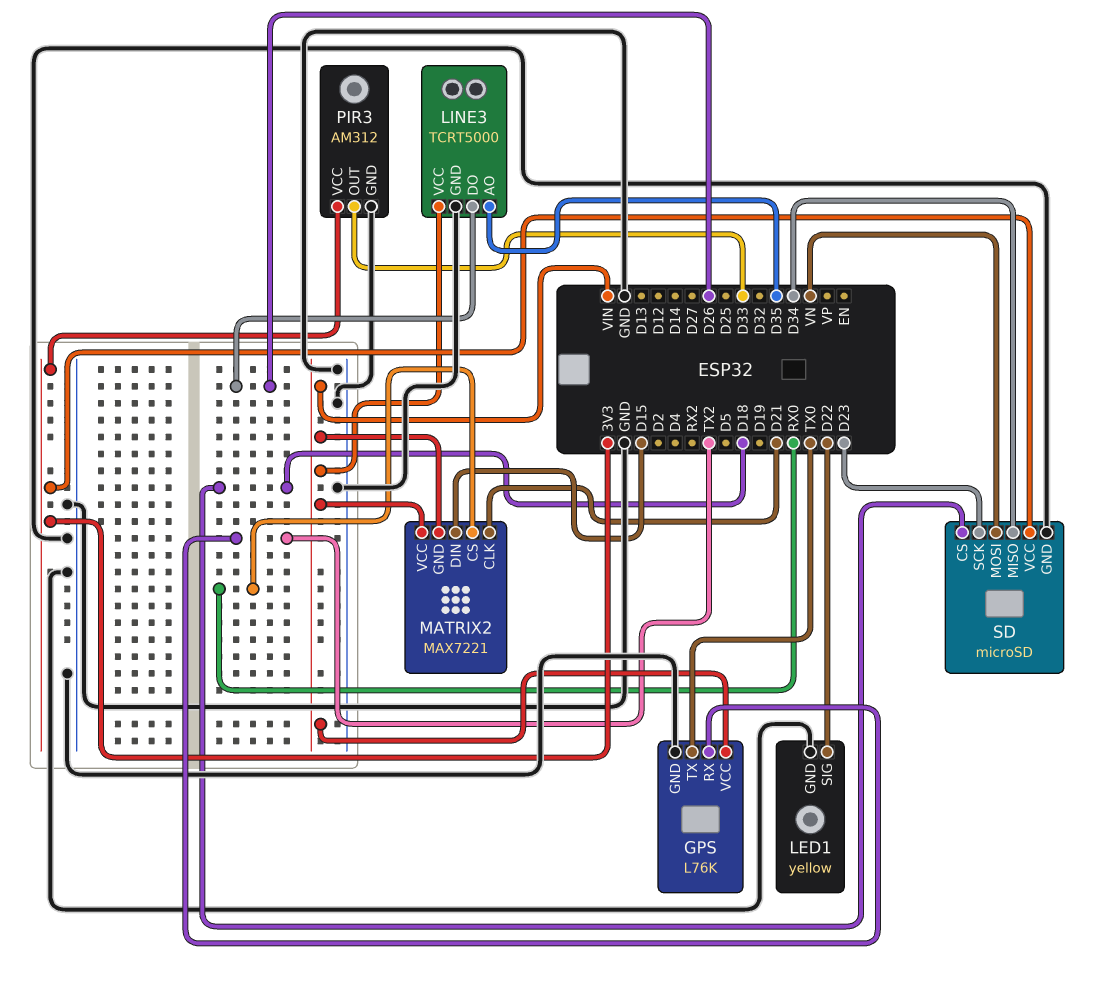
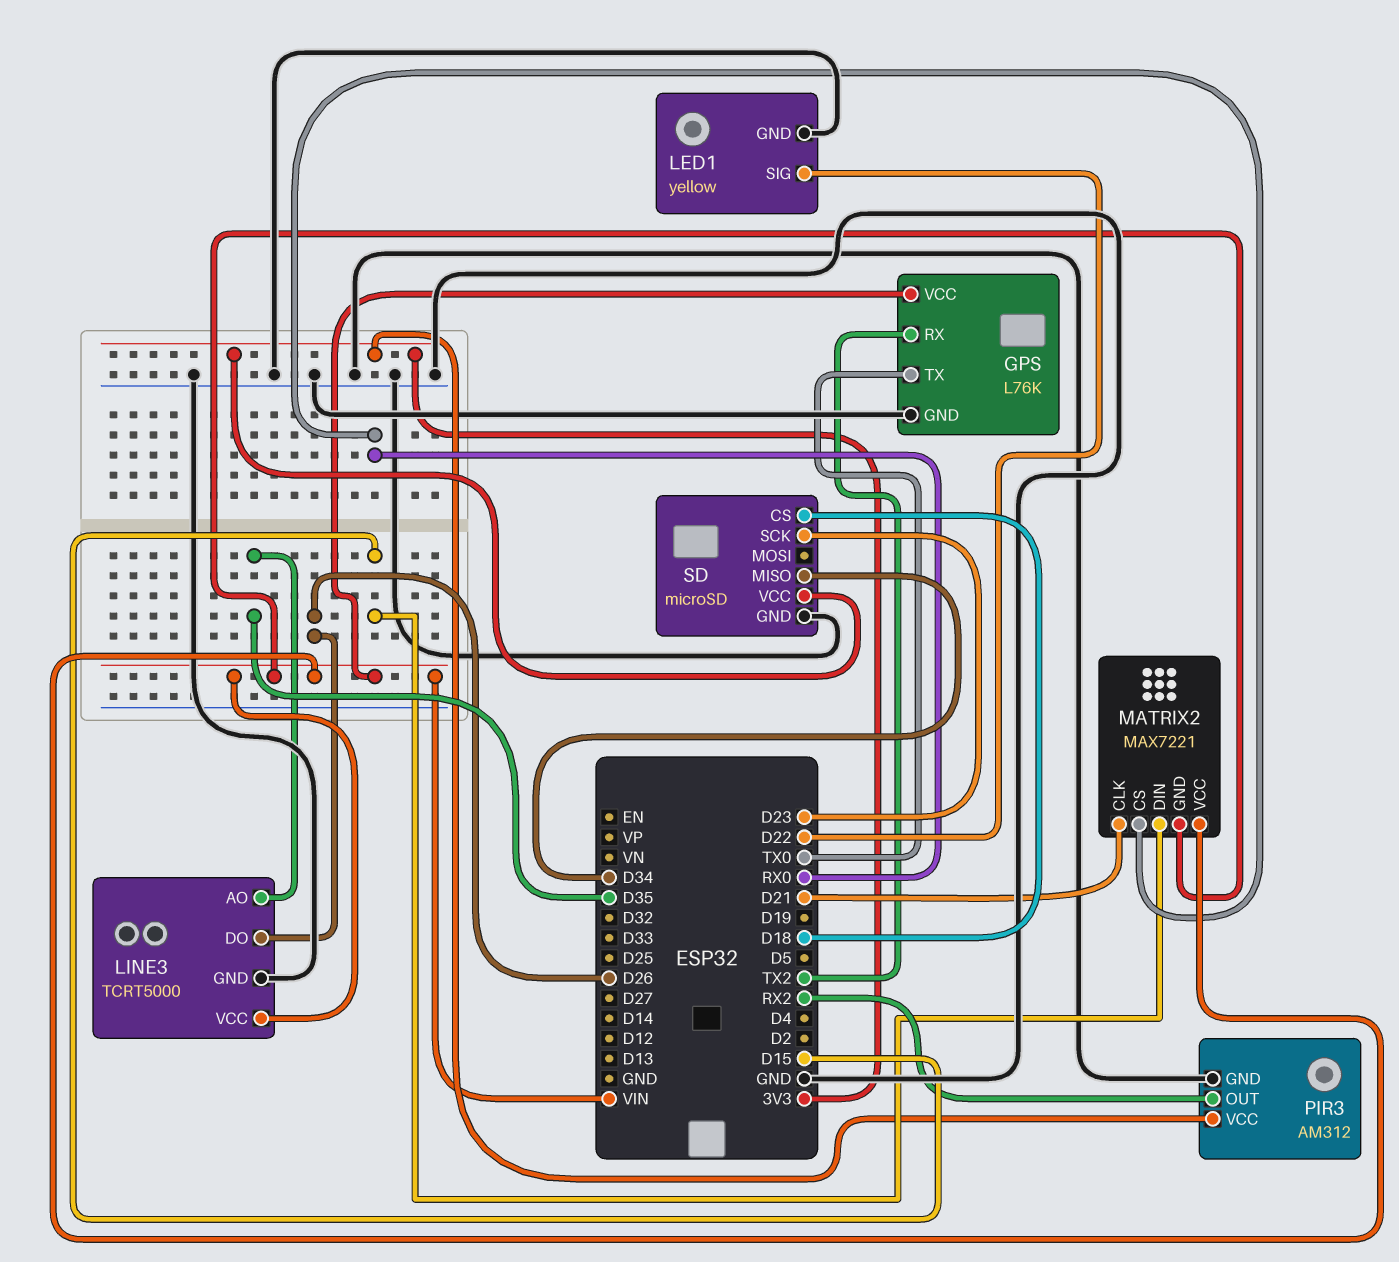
PIR3 pin OUT: D33 -> RX2
SD pin MOSI: VN -> none

